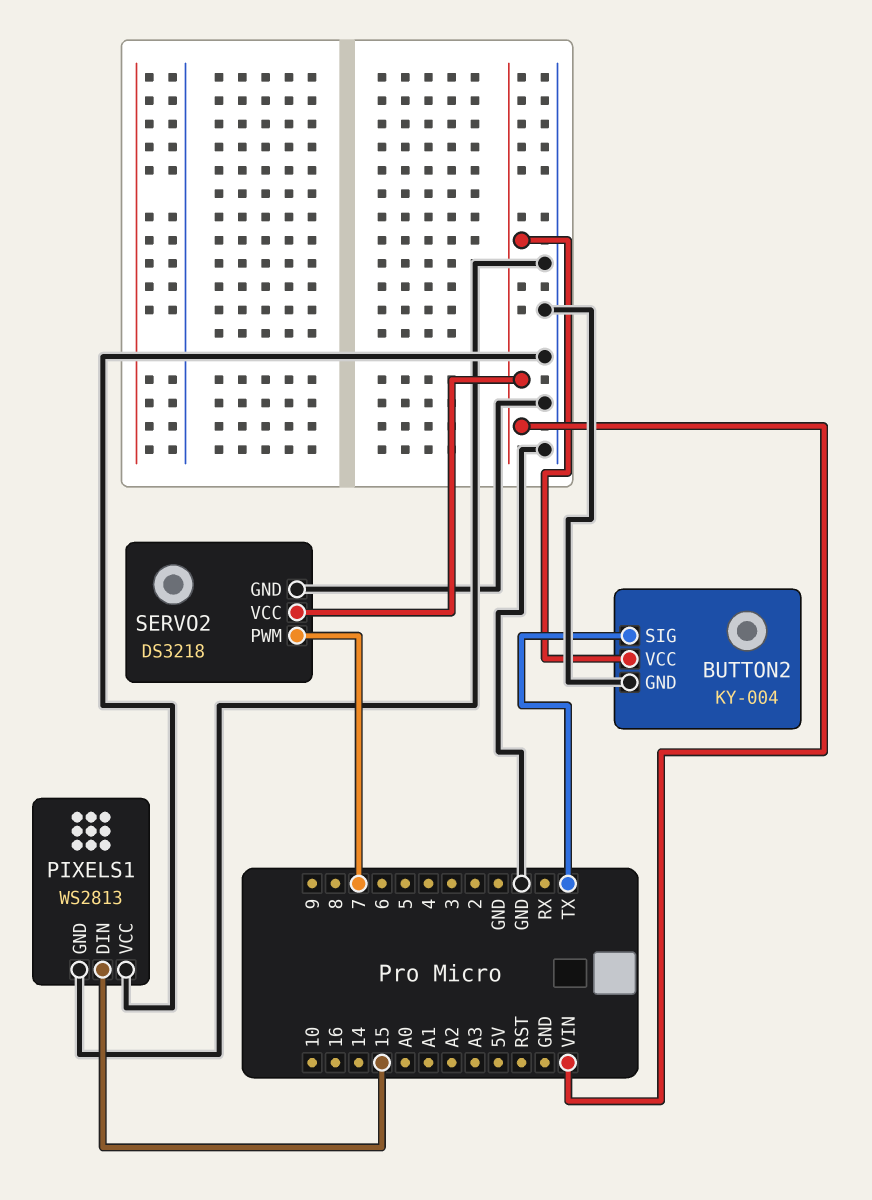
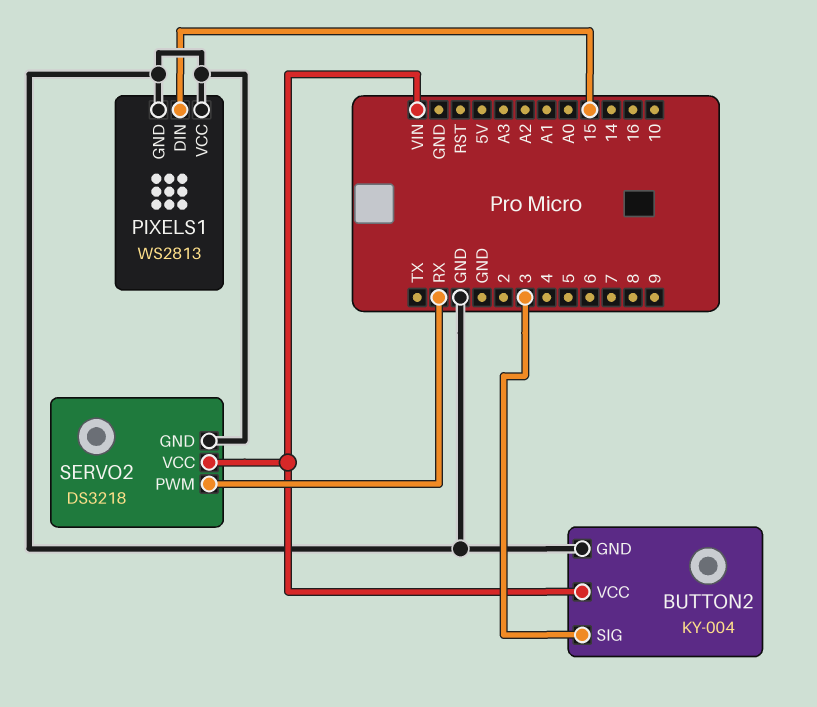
BUTTON2 pin SIG: TX -> 3
SERVO2 pin PWM: 7 -> RX

